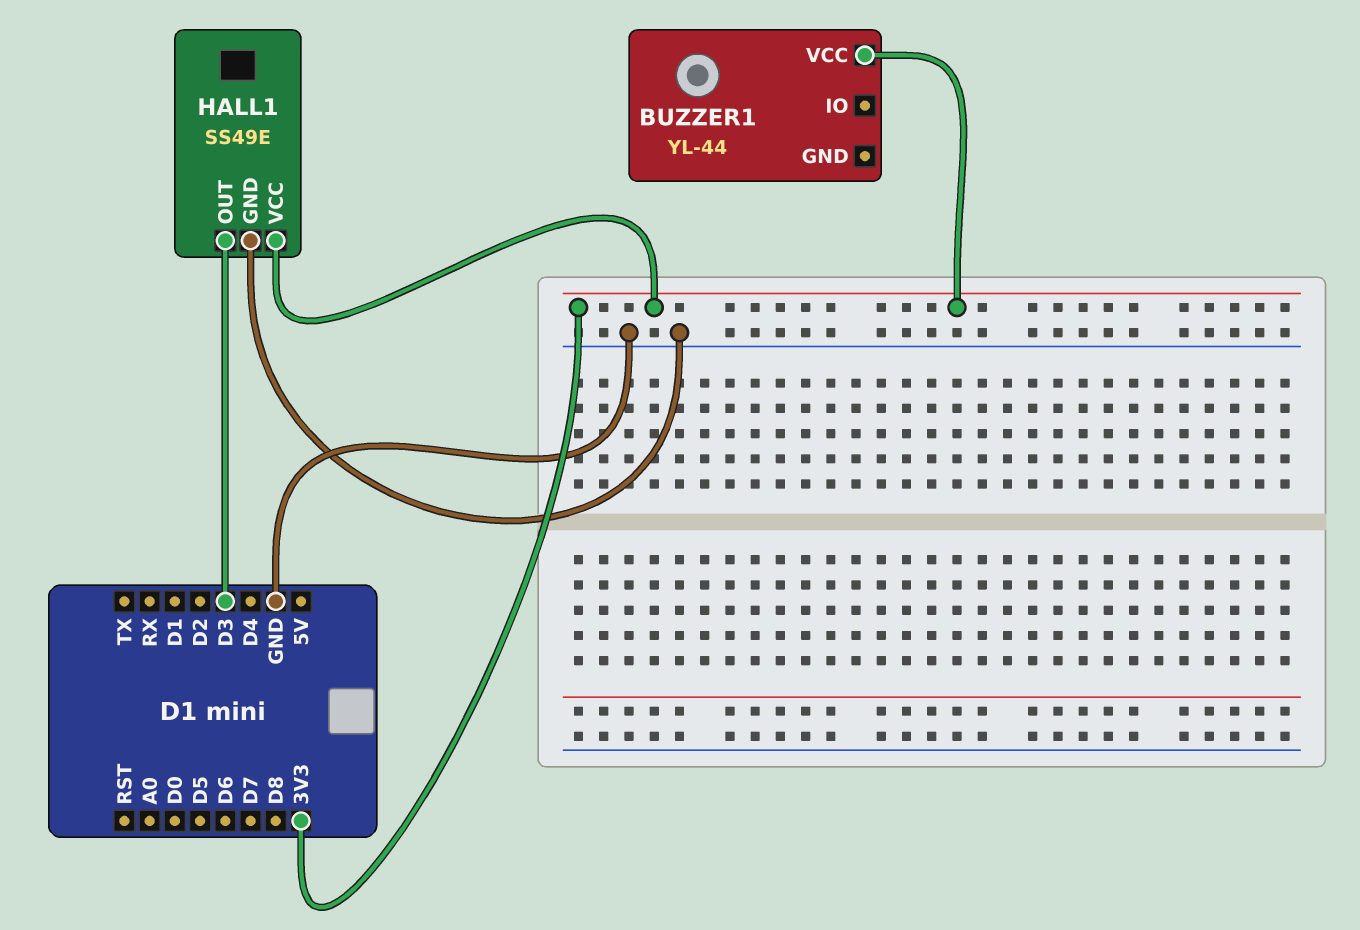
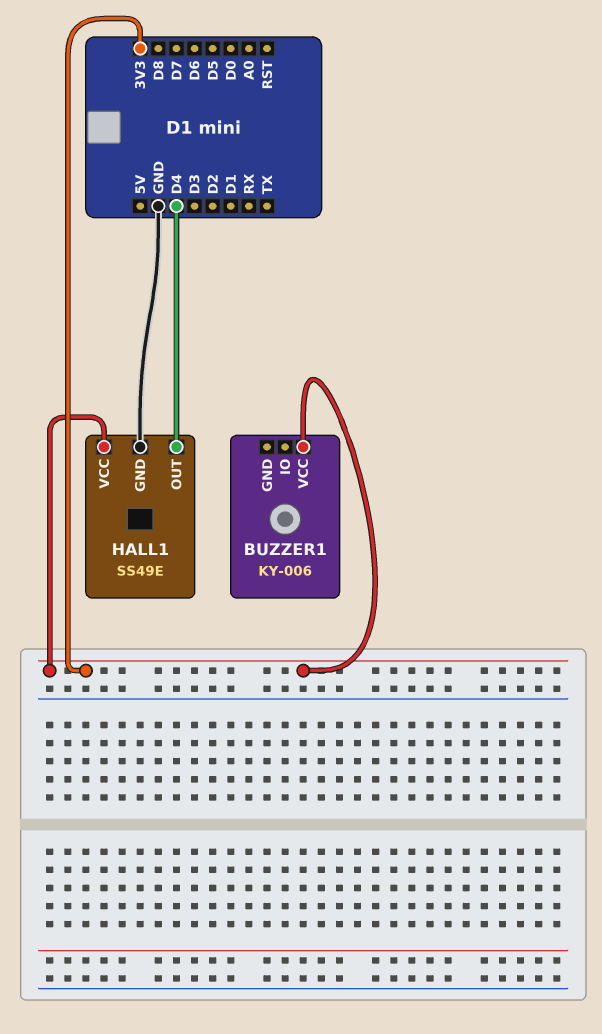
BUZZER1: YL-44 -> KY-006
HALL1 pin OUT: D3 -> D4

